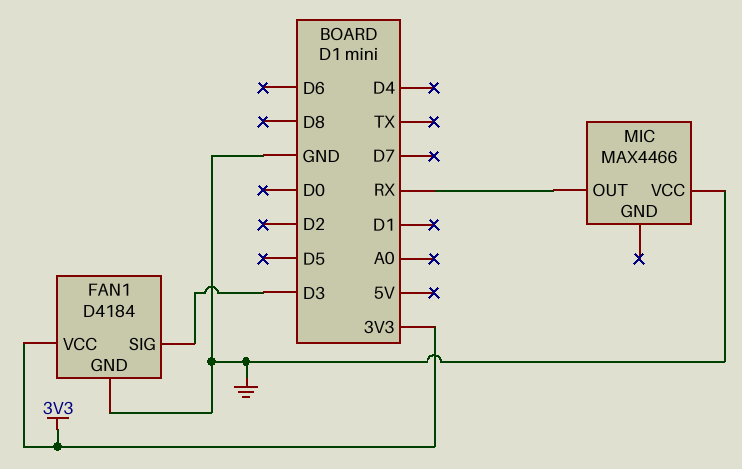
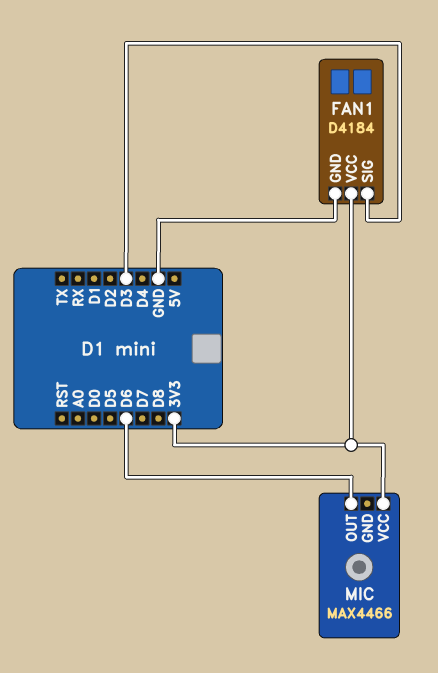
MIC pin OUT: RX -> D6
MIC pin VCC: GND -> 3V3

